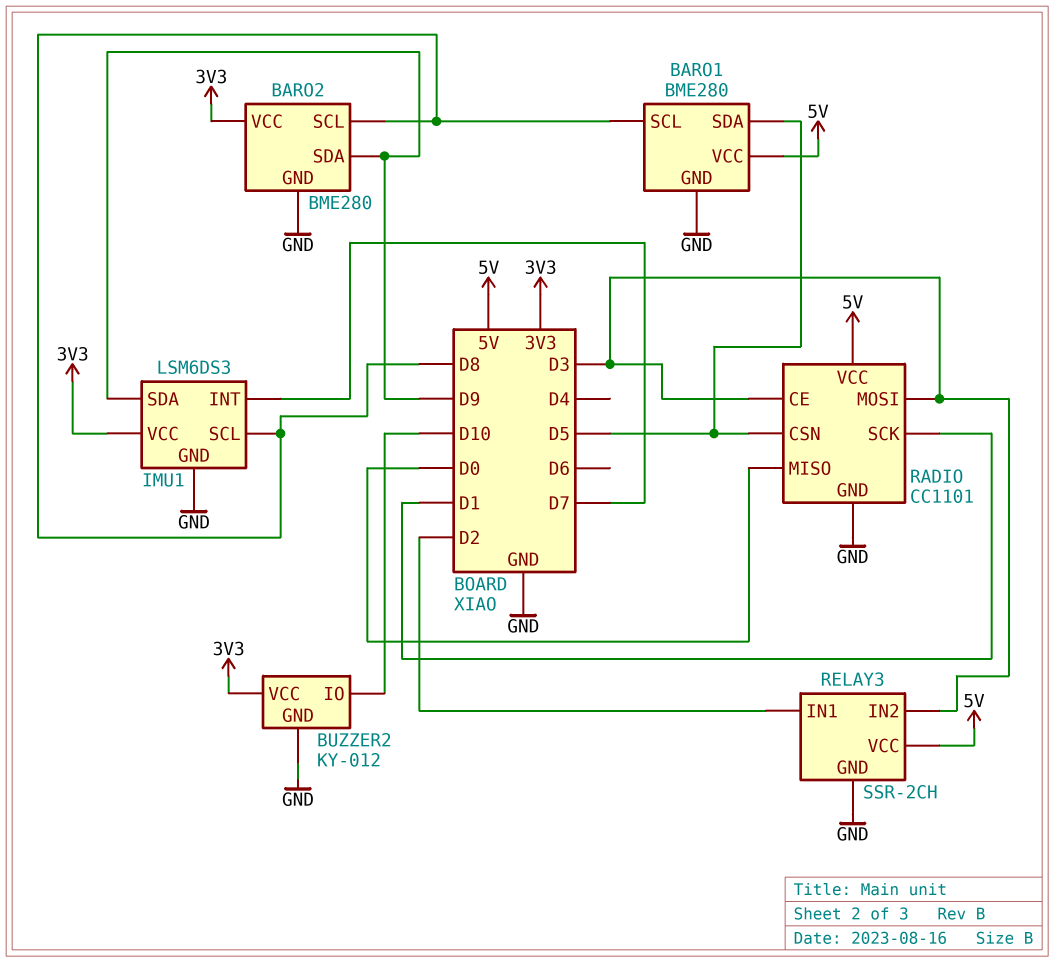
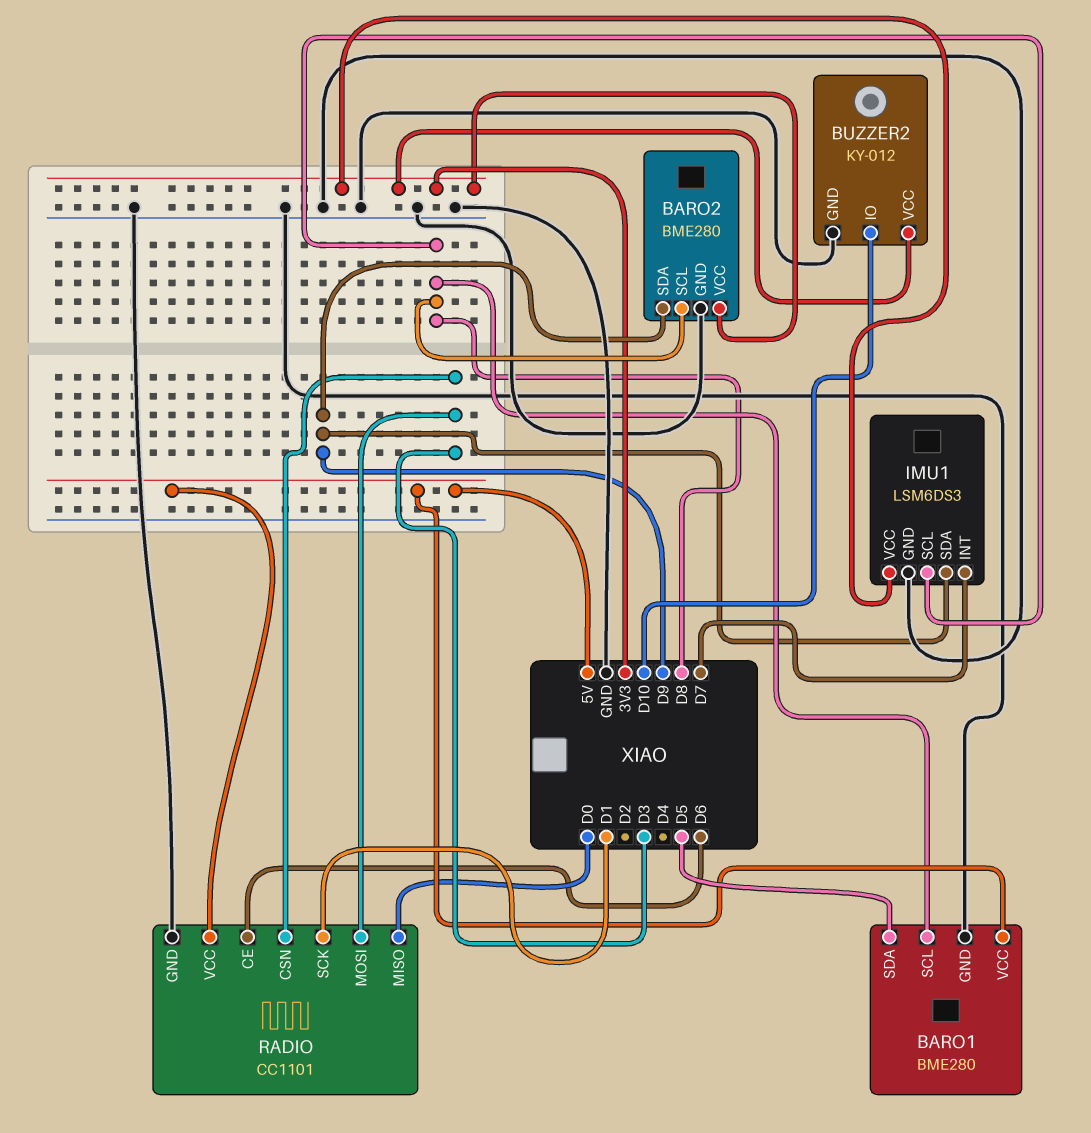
RADIO pin CE: D3 -> D6
RADIO pin CSN: D5 -> D3
RELAY3: SSR-2CH -> none
RELAY3 pin GND: GND -> none
RELAY3 pin IN1: D2 -> none
RELAY3 pin IN2: D3 -> none
RELAY3 pin VCC: 5V -> none

